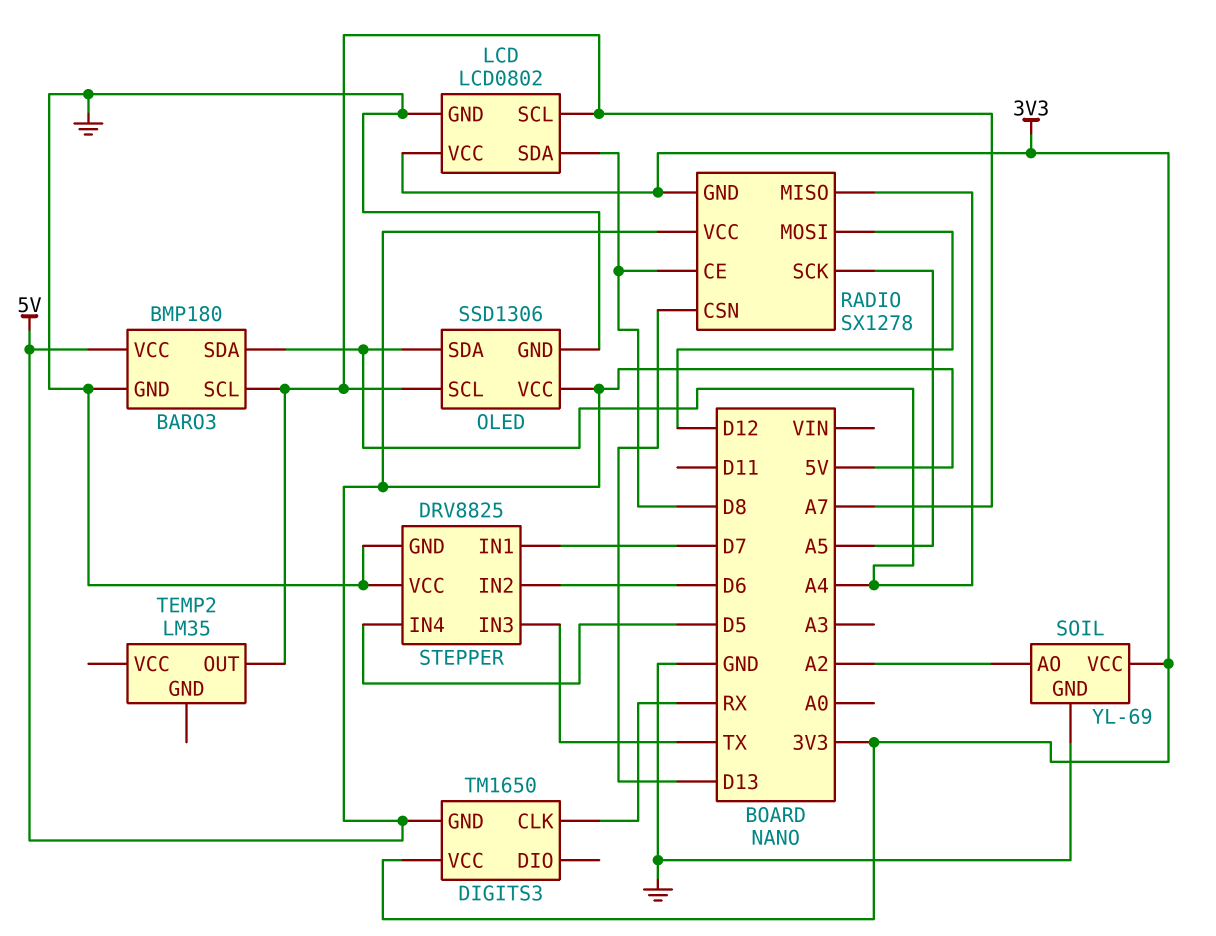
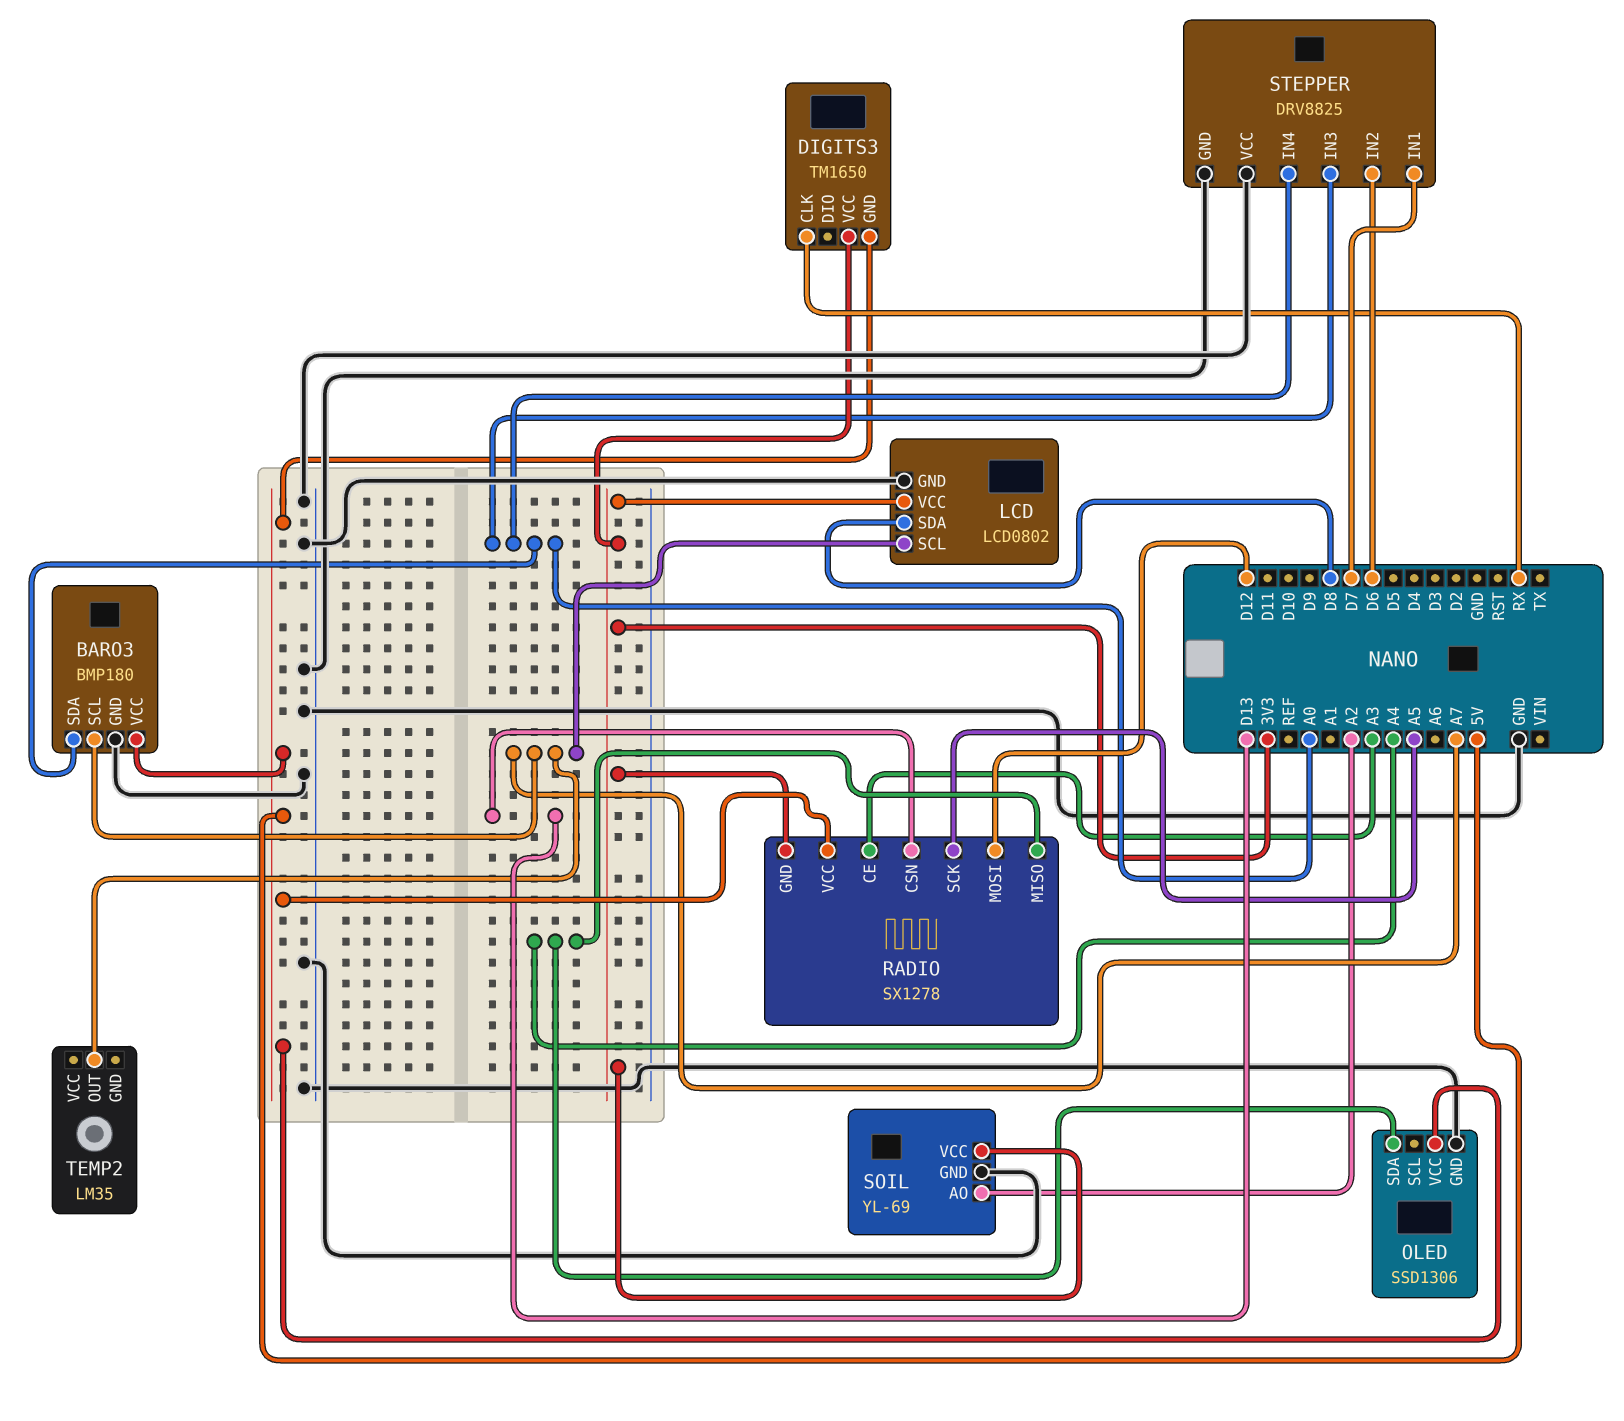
BARO3 pin SDA: A4 -> A0
OLED pin SCL: A7 -> none
RADIO pin CE: D8 -> A3
STEPPER pin IN3: TX -> A0
STEPPER pin IN4: D5 -> A0

